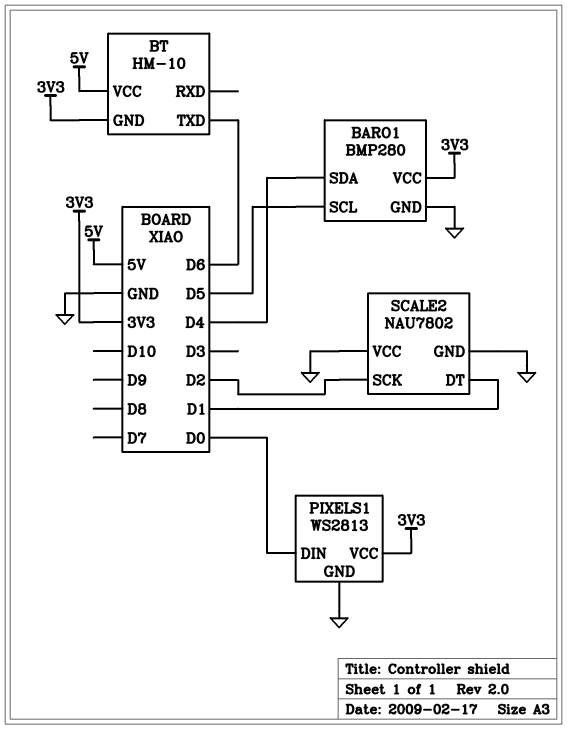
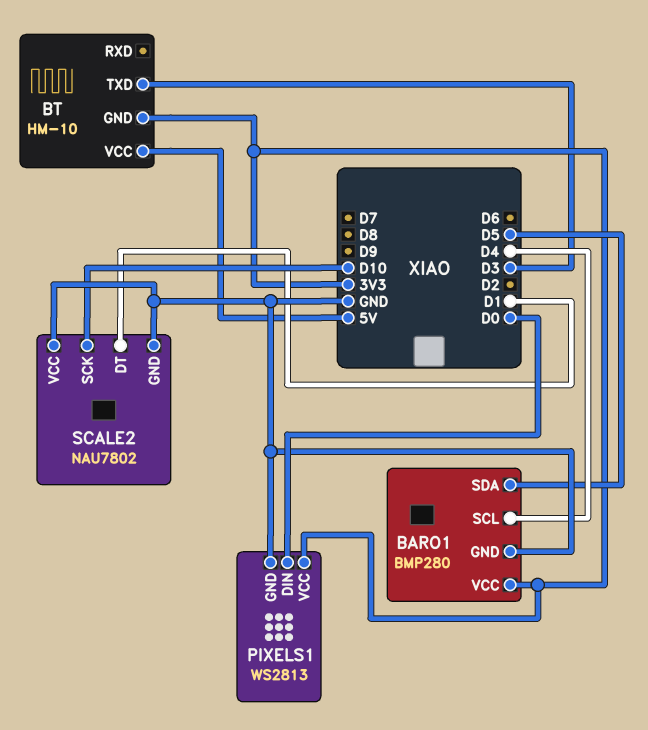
BARO1 pin SCL: D5 -> D4
BARO1 pin SDA: D4 -> D5
BT pin TXD: D6 -> D3
SCALE2 pin SCK: D2 -> D10

